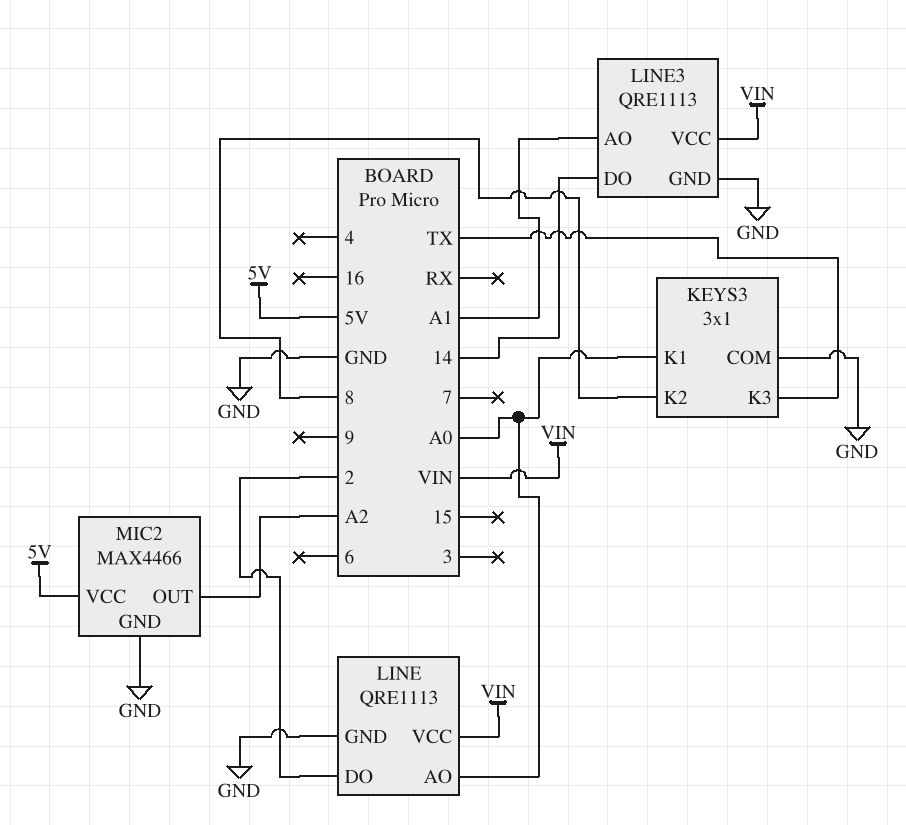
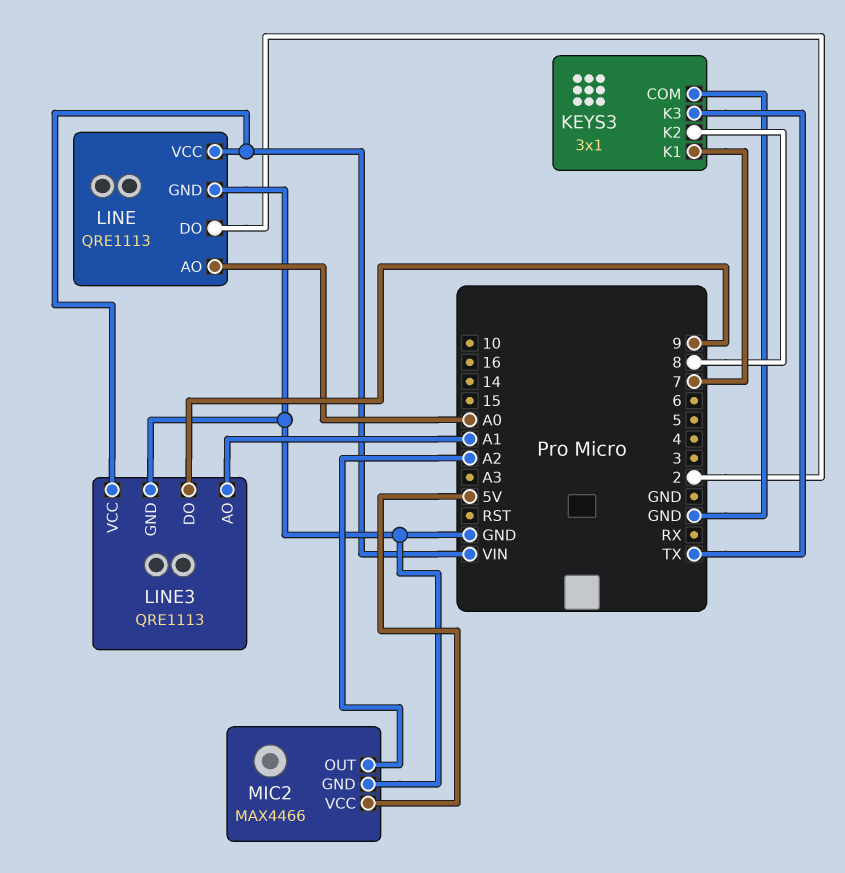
KEYS3 pin K1: A0 -> 7
LINE3 pin DO: 14 -> 9

